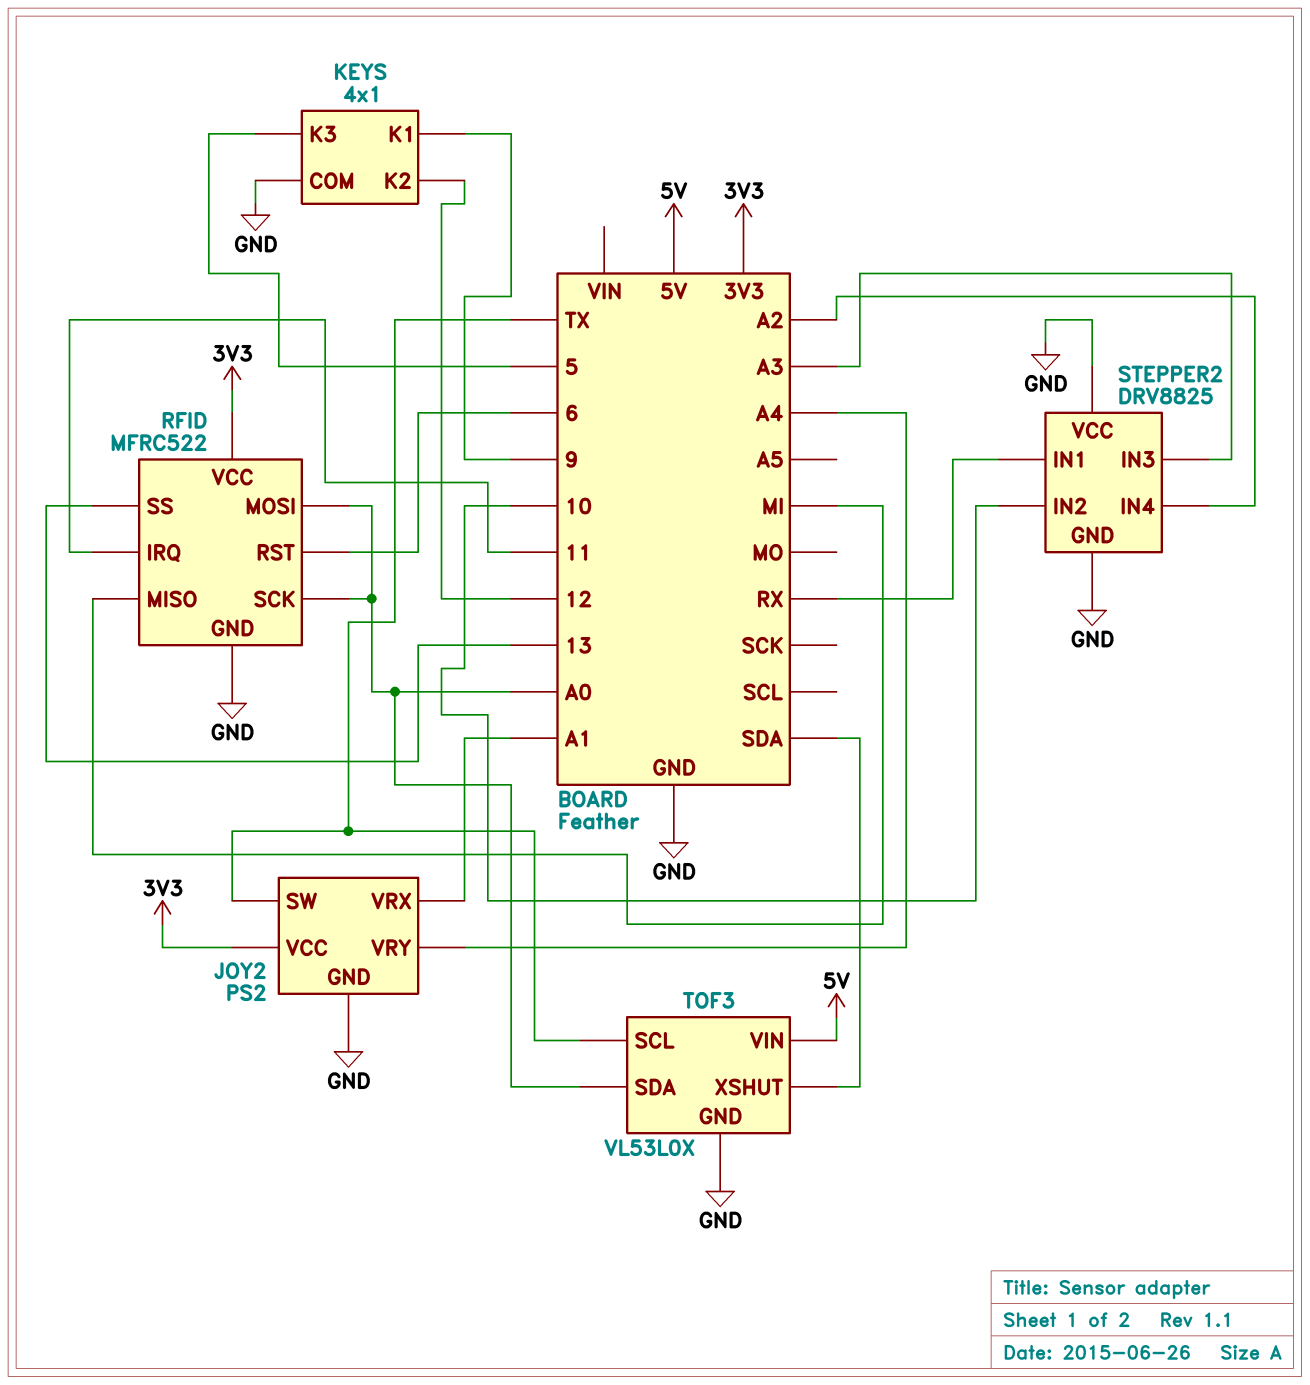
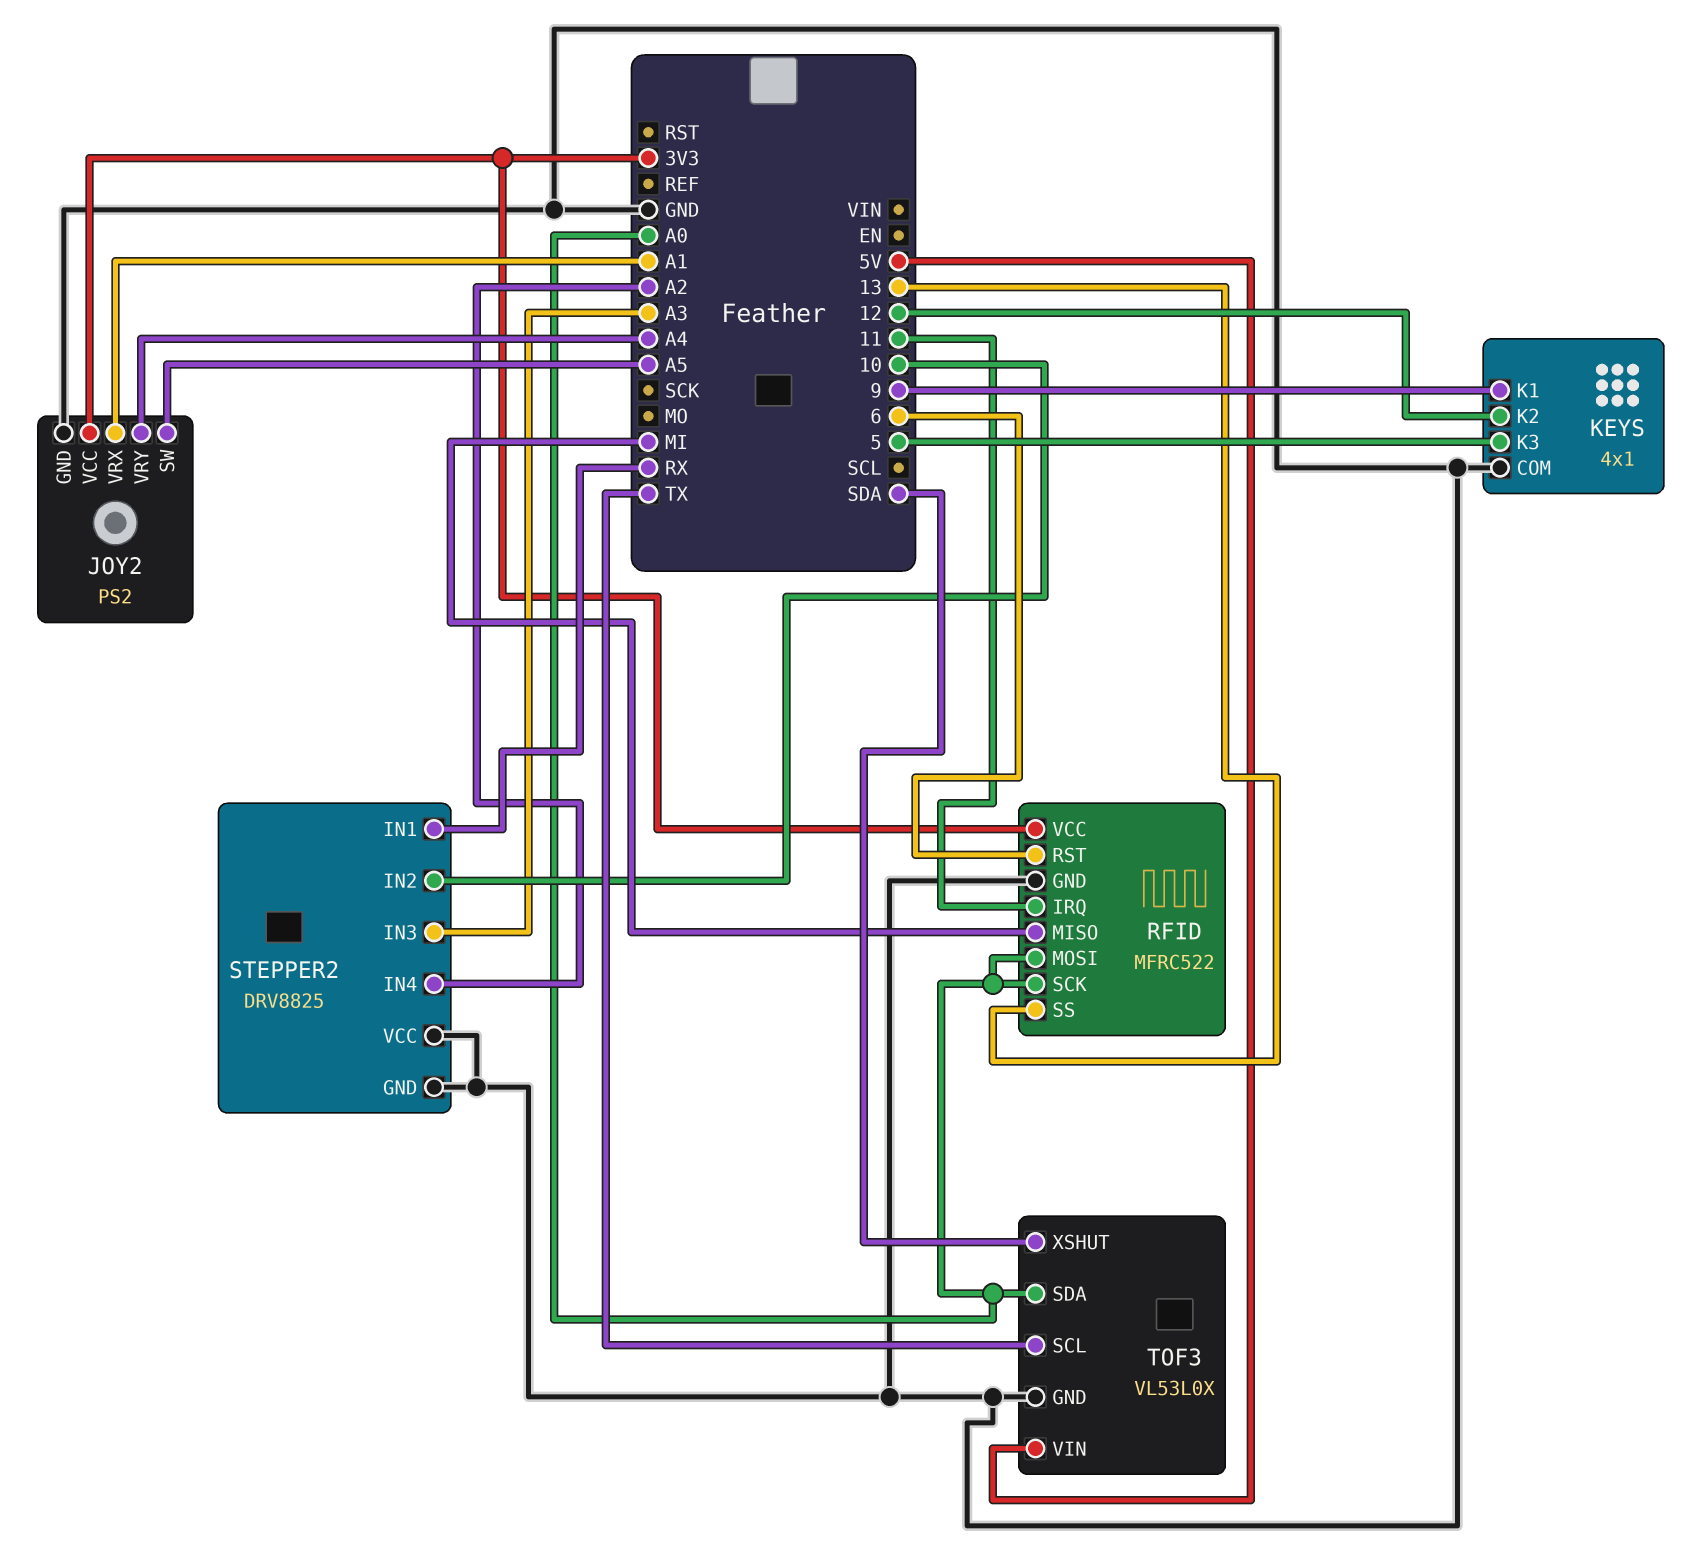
JOY2 pin SW: TX -> A5

